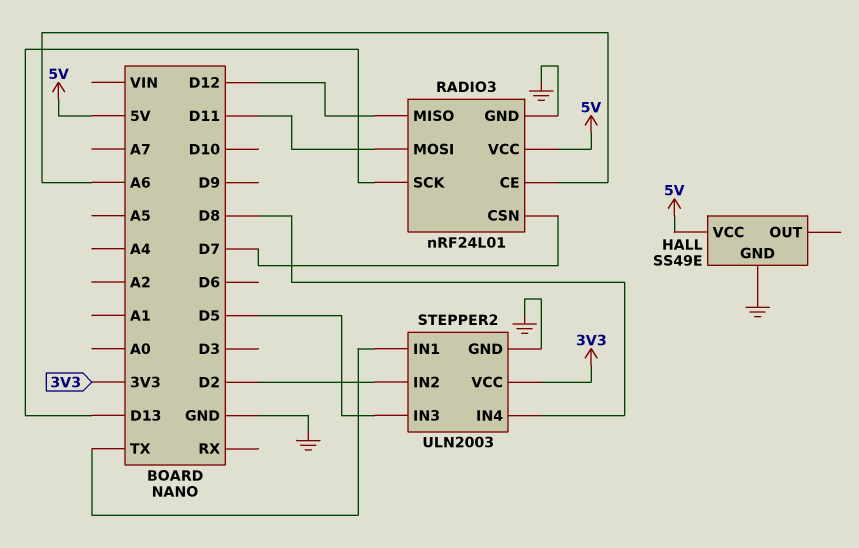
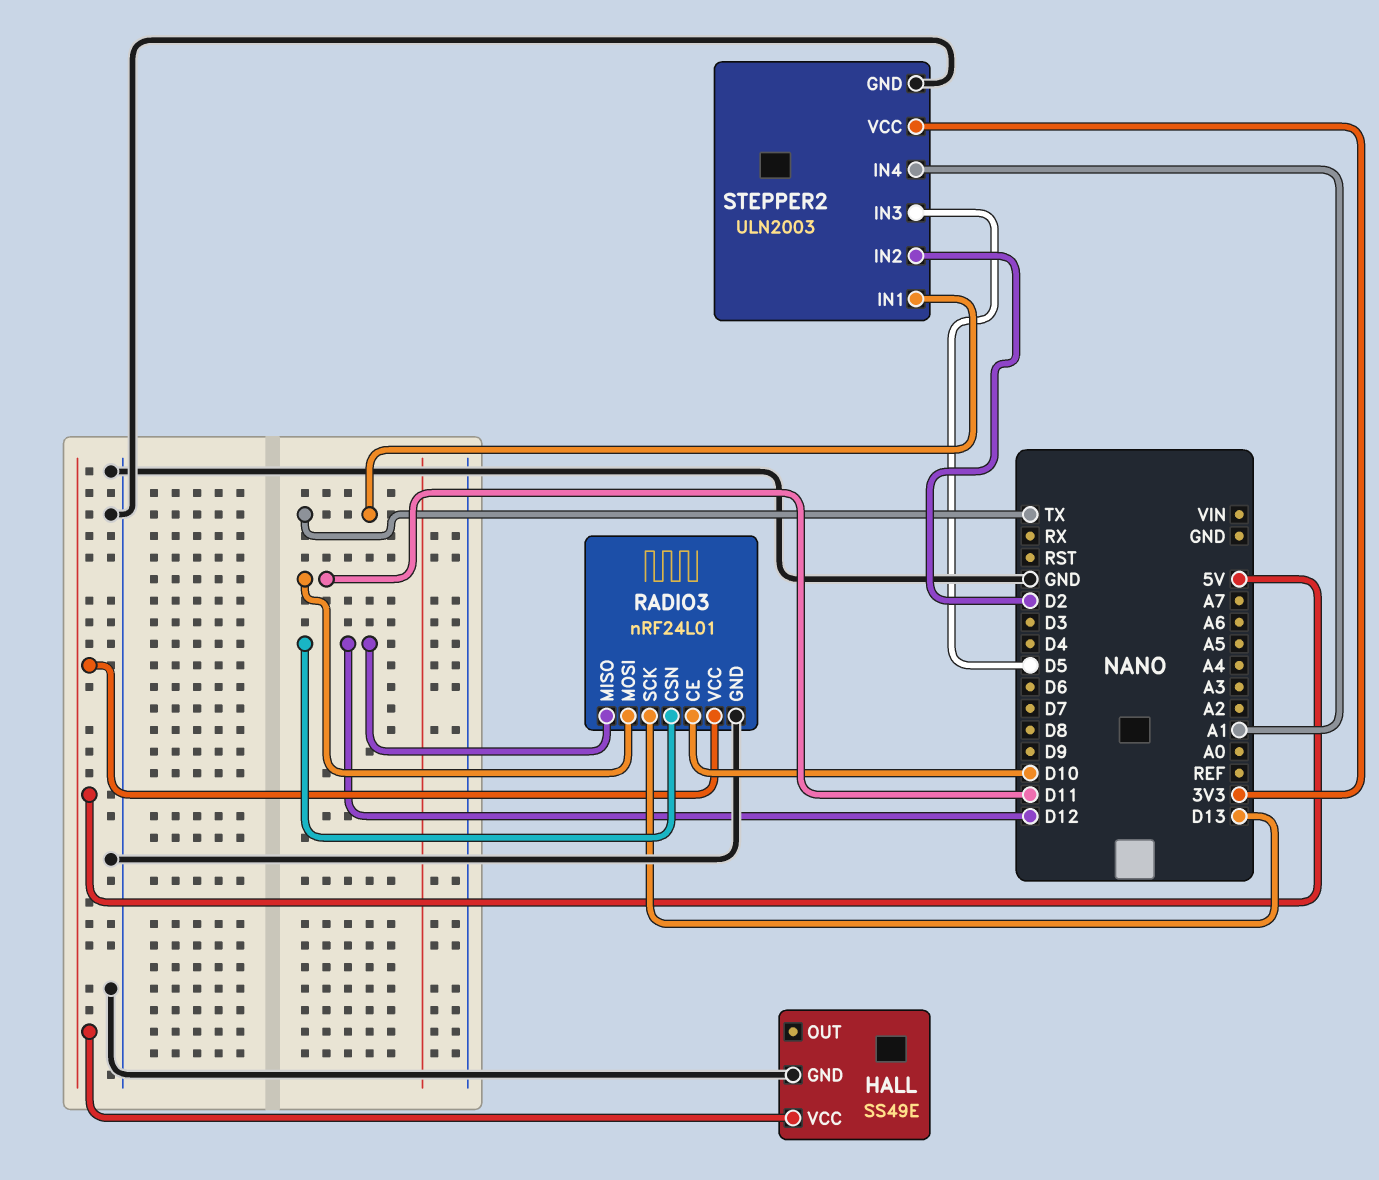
RADIO3 pin CE: A6 -> D10
RADIO3 pin CSN: D7 -> D12
STEPPER2 pin IN4: D8 -> A1

